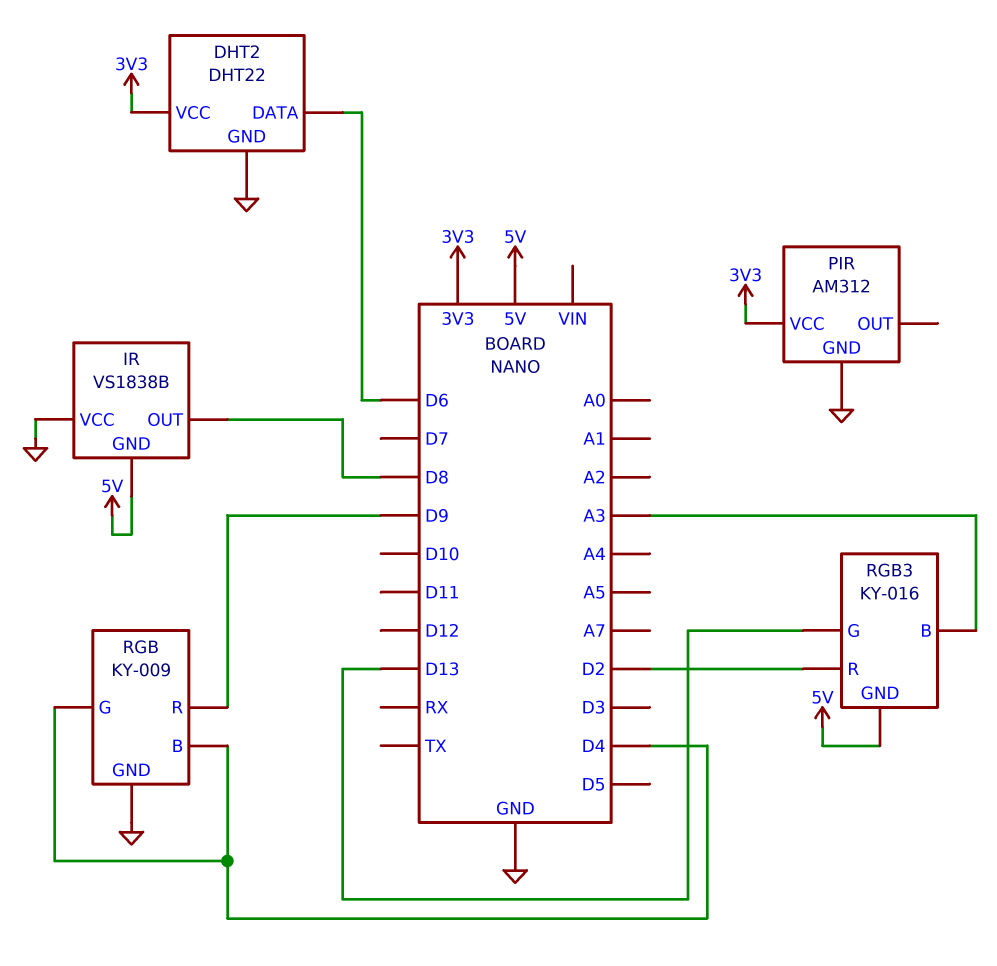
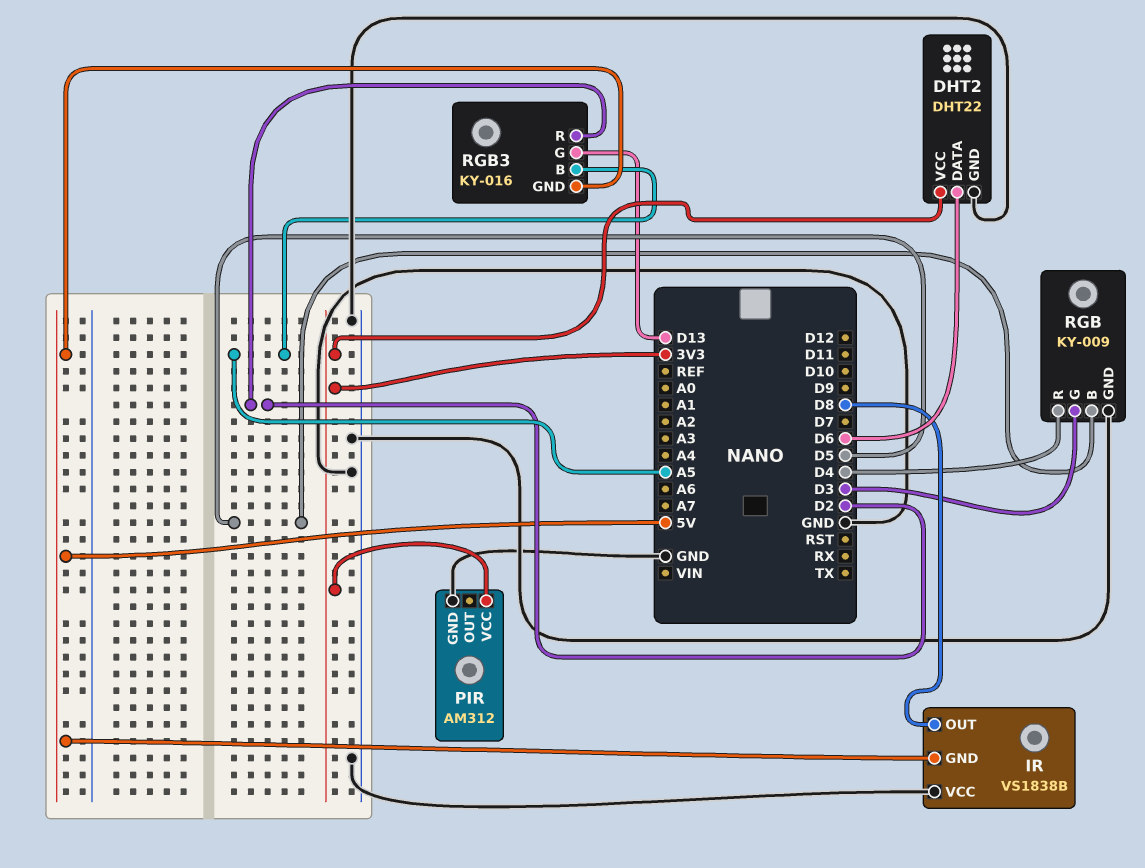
RGB pin B: D4 -> D5
RGB pin G: D4 -> D3
RGB pin R: D9 -> D4
RGB3 pin B: A3 -> A5

